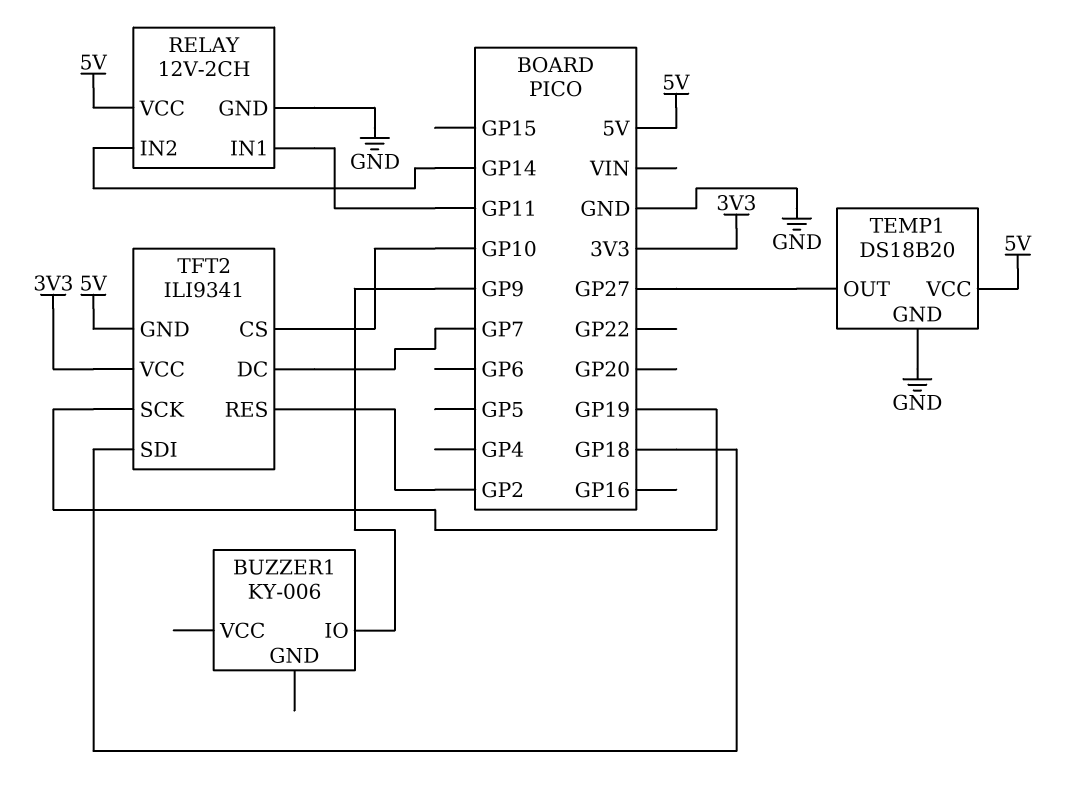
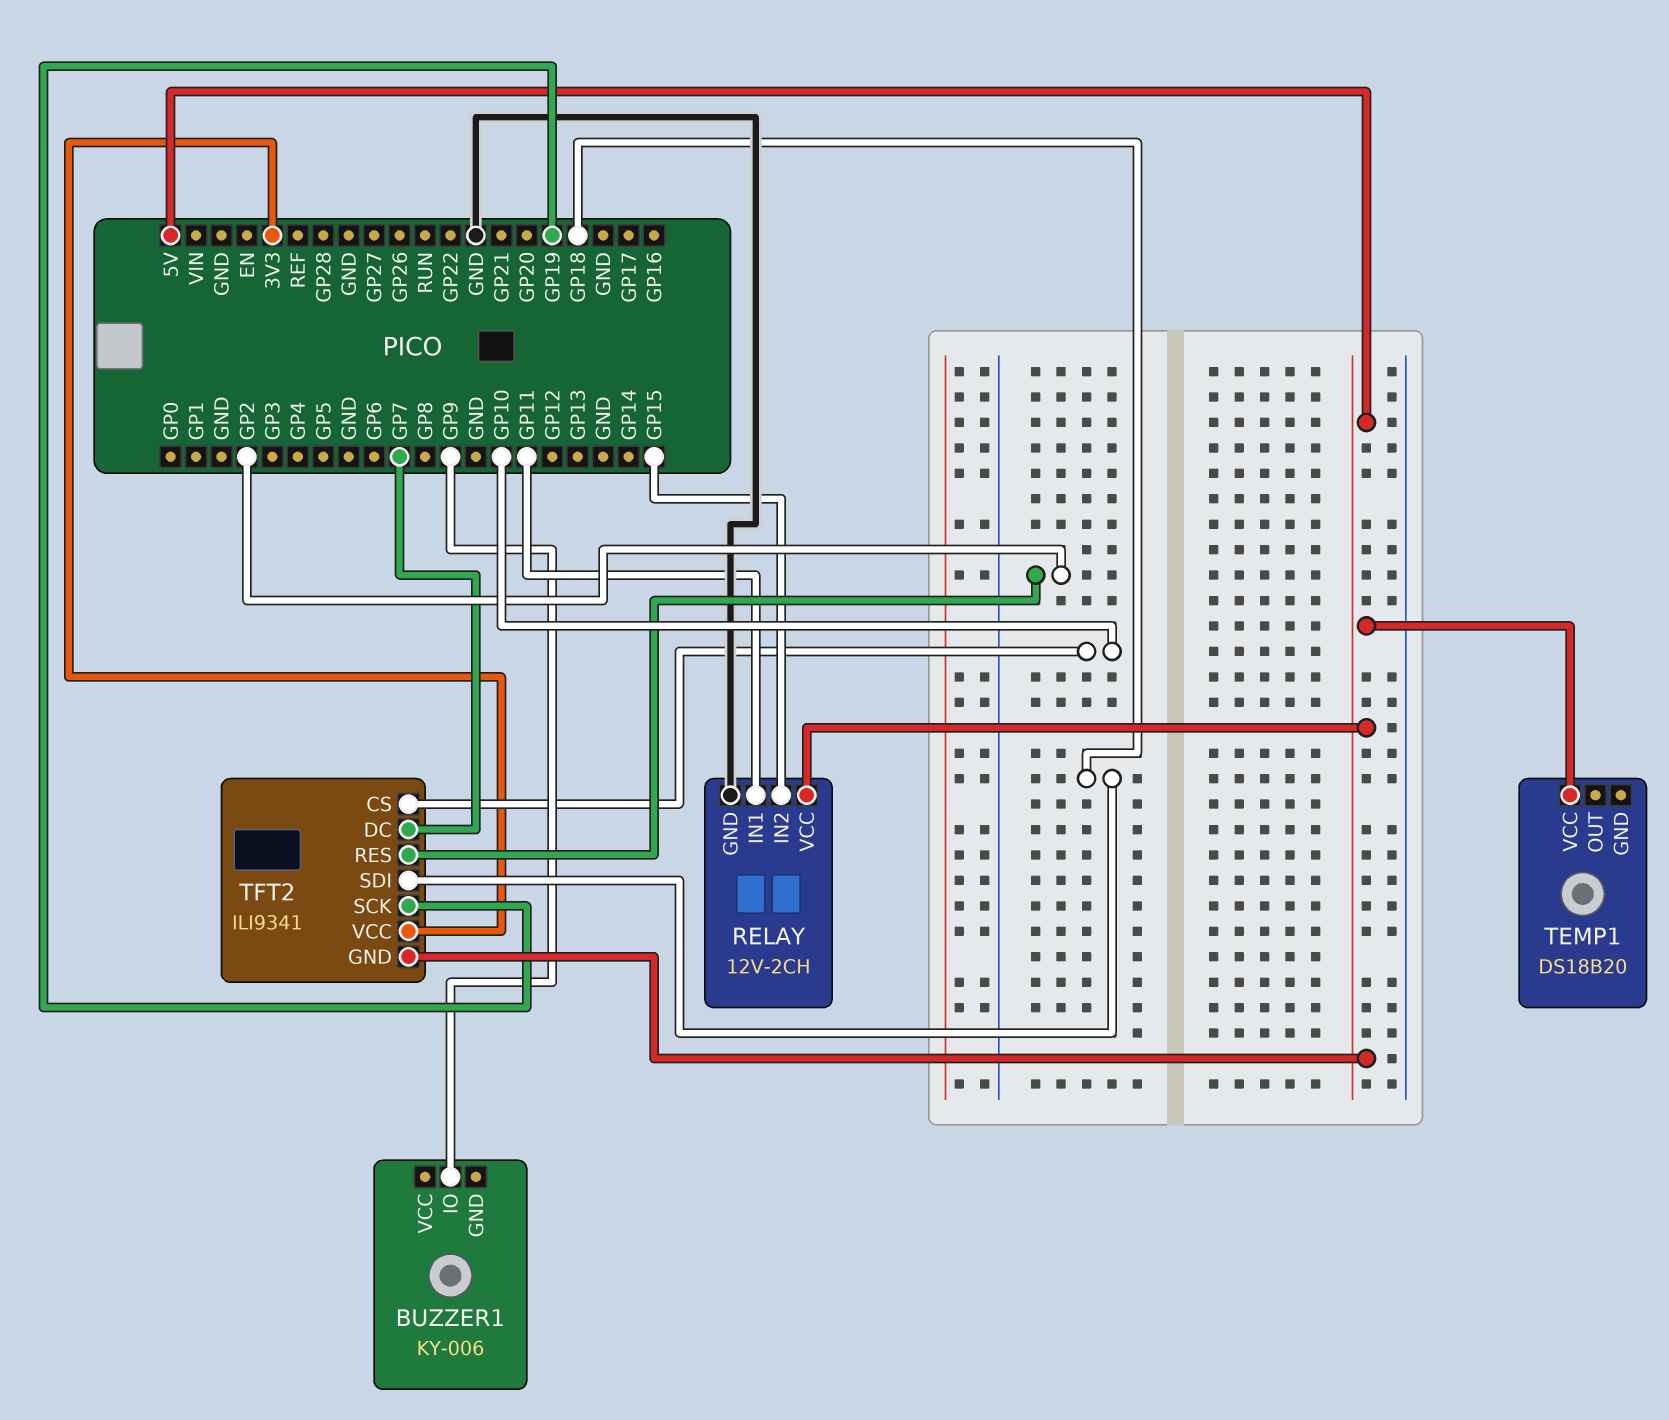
RELAY pin IN2: GP14 -> GP15
TEMP1 pin GND: GND -> none
TEMP1 pin OUT: GP27 -> none

